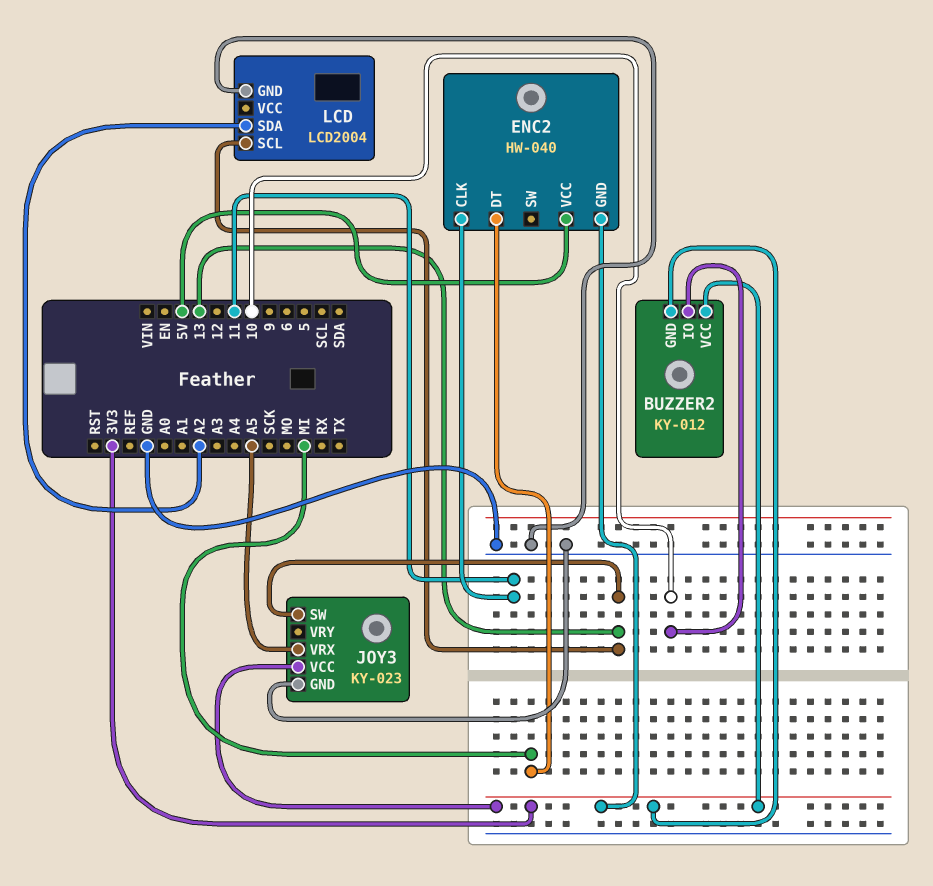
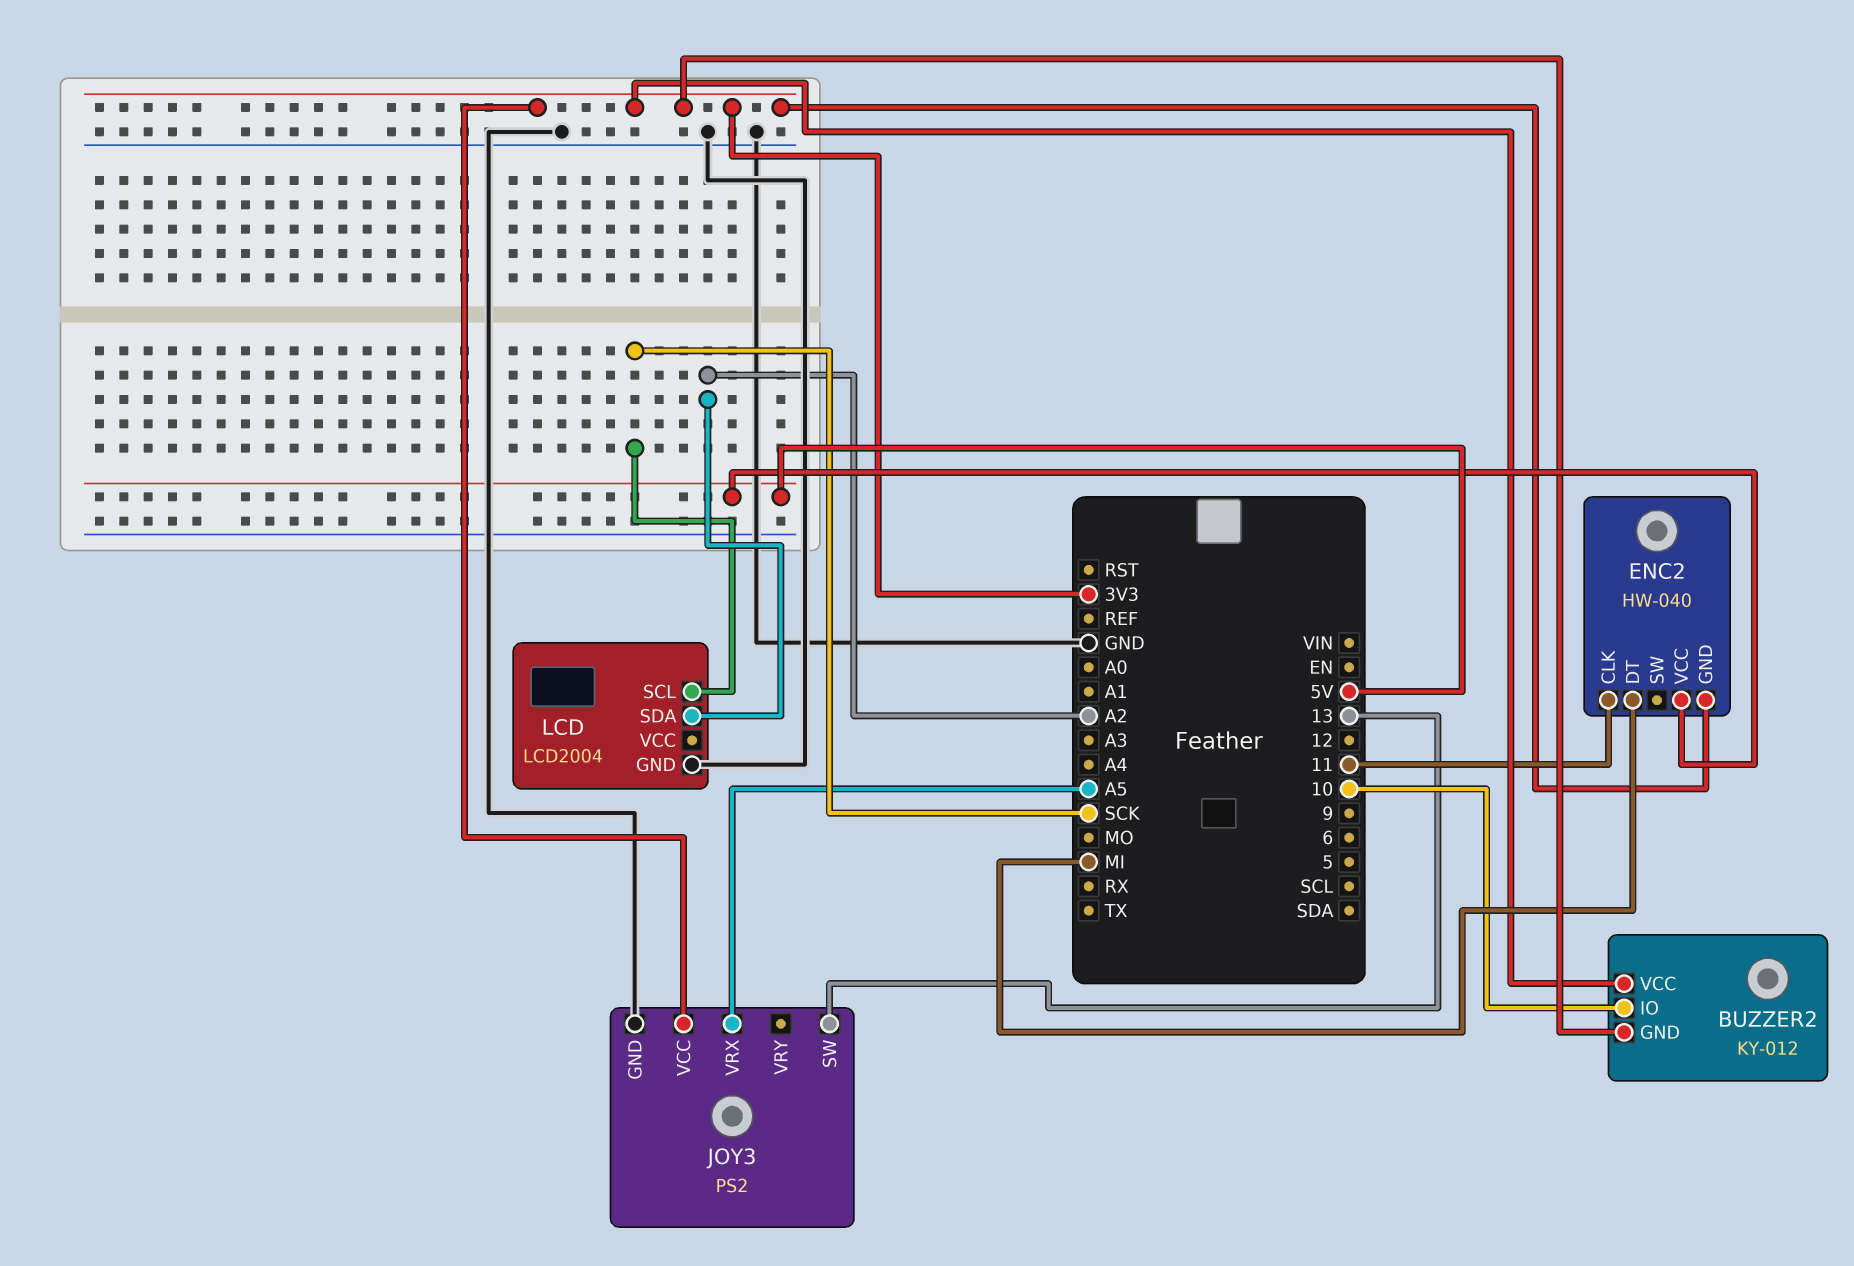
JOY3: KY-023 -> PS2
LCD pin SCL: 13 -> SCK

